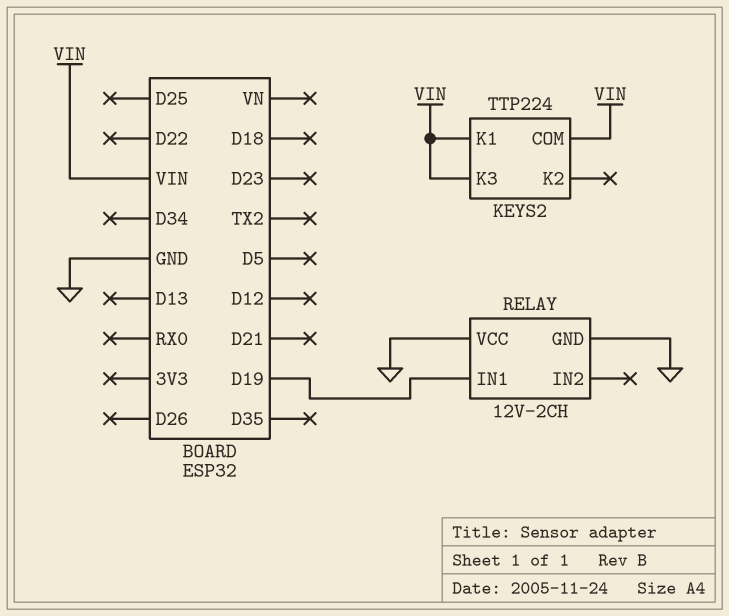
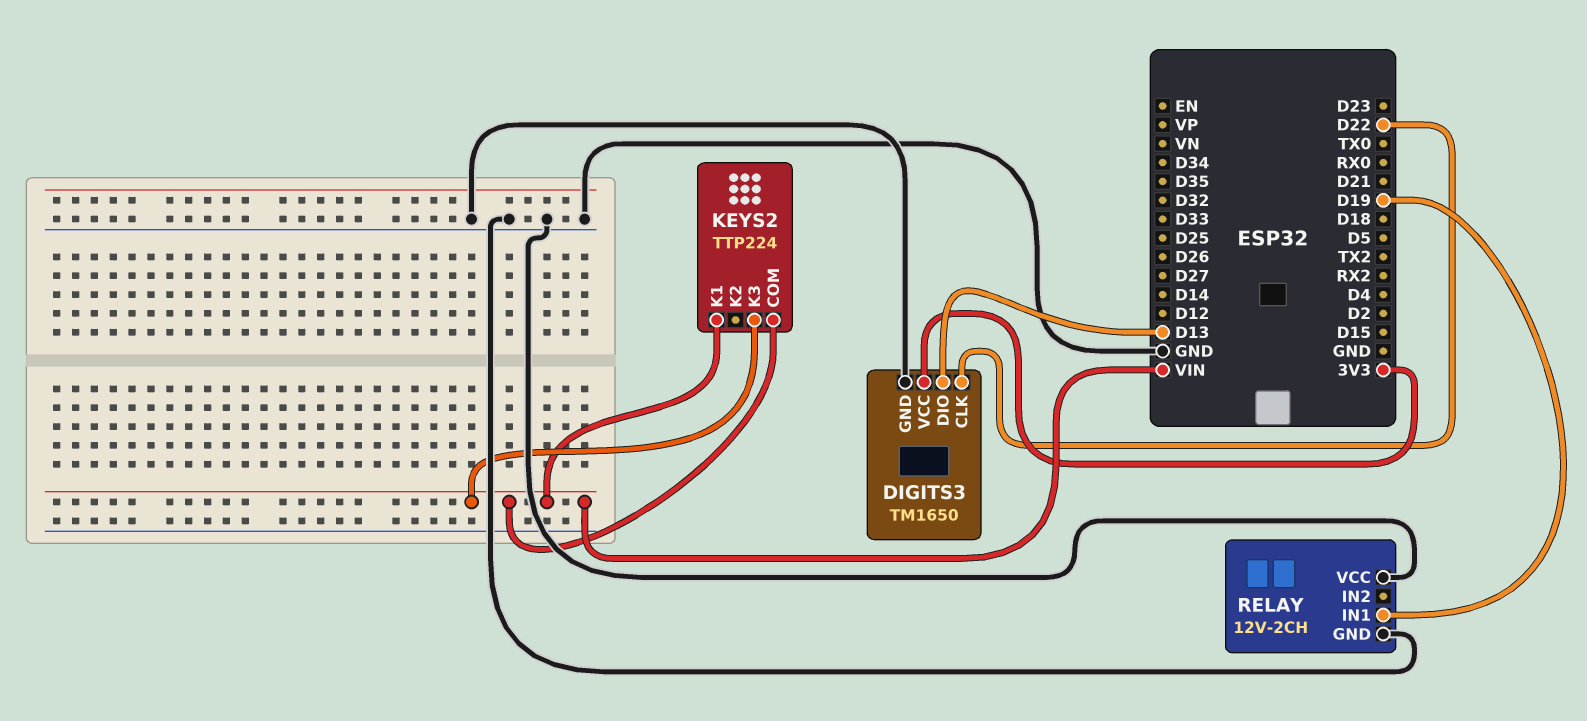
DIGITS3: none -> TM1650
DIGITS3 pin CLK: none -> D22
DIGITS3 pin DIO: none -> D13
DIGITS3 pin GND: none -> GND
DIGITS3 pin VCC: none -> 3V3

